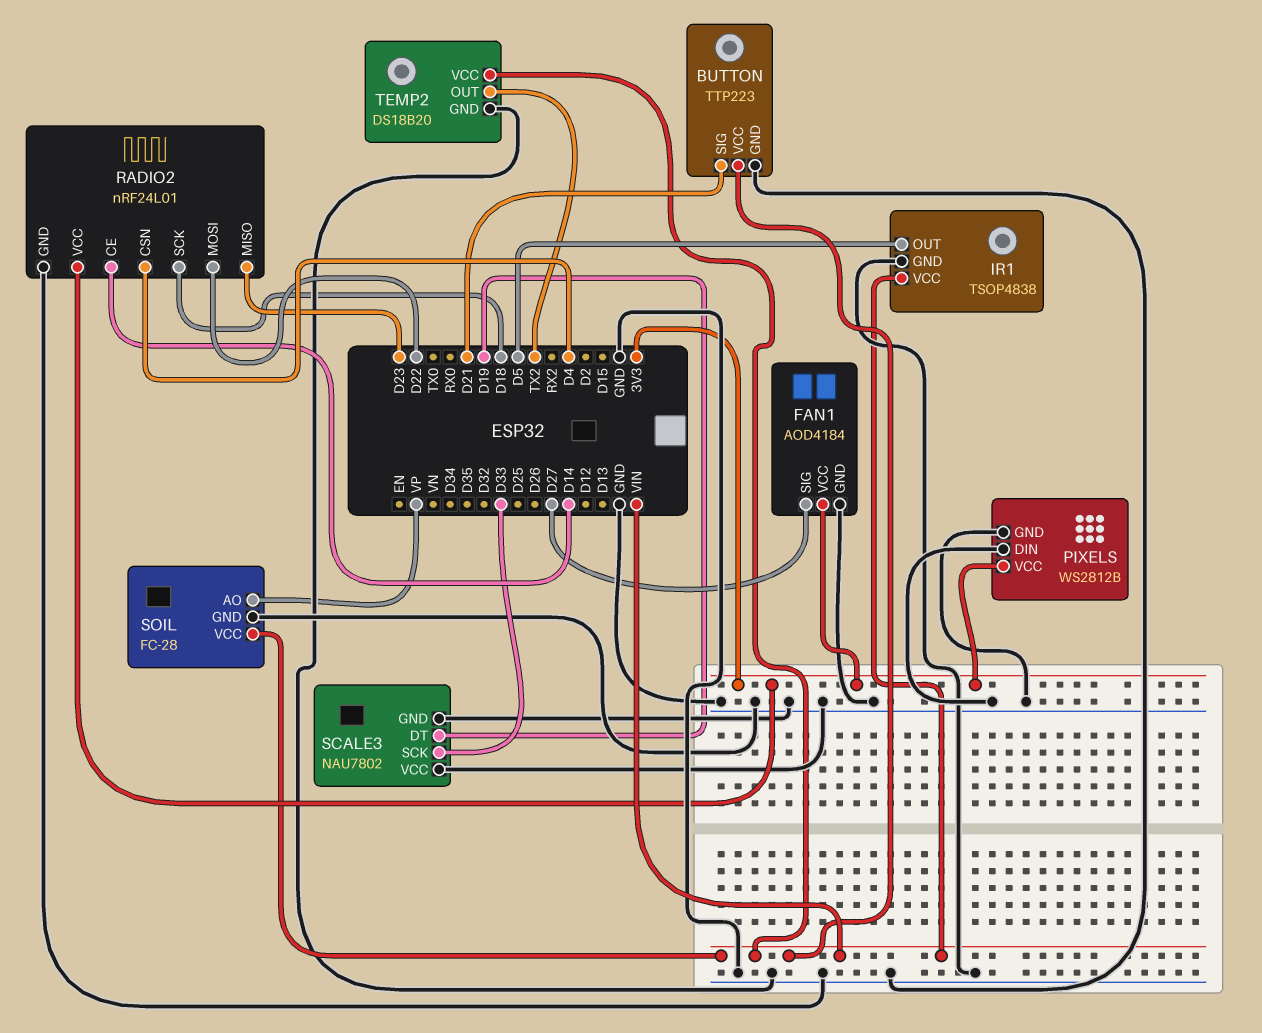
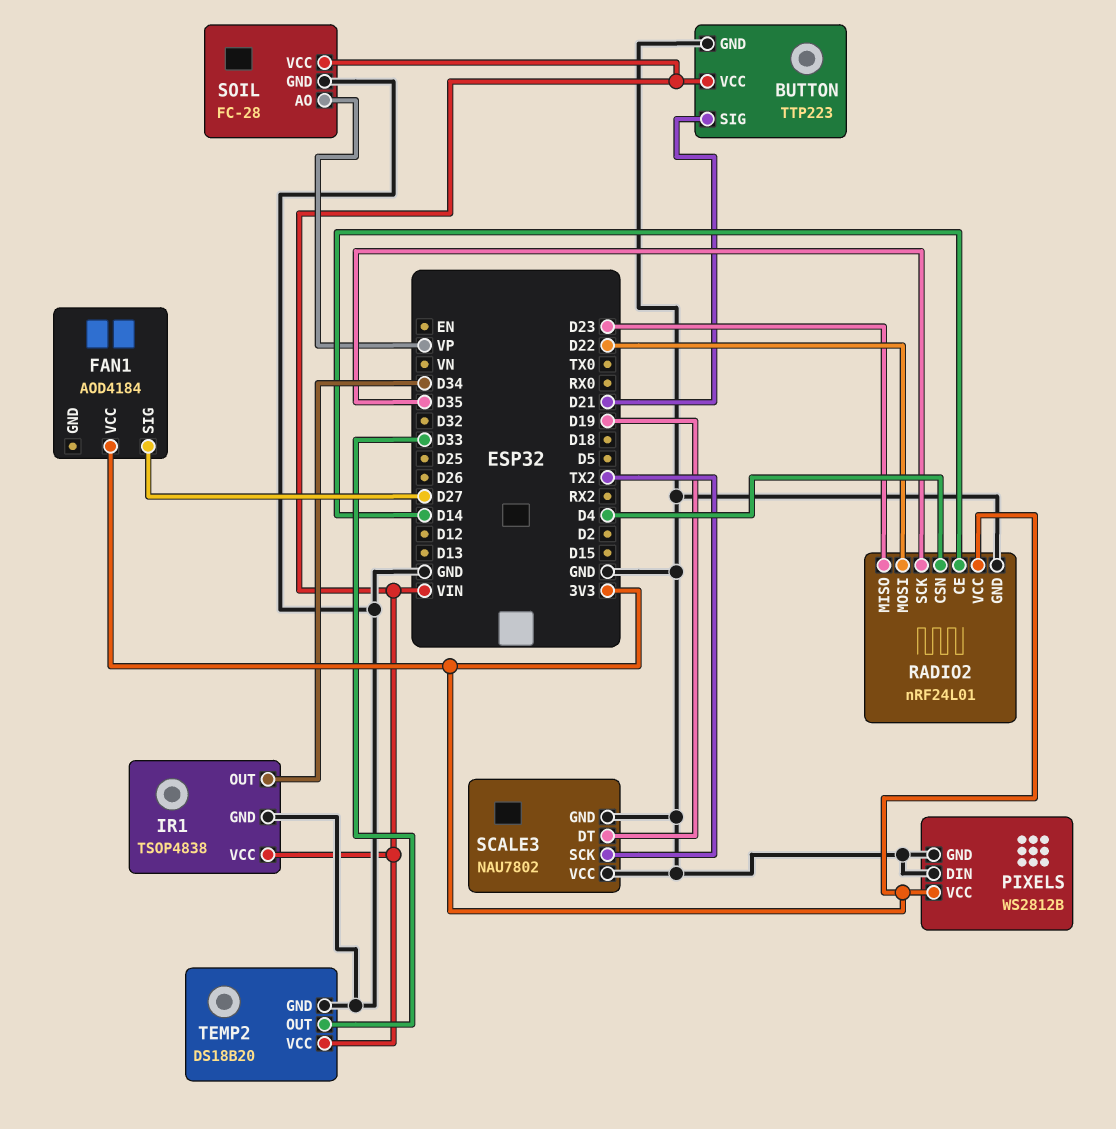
FAN1 pin GND: GND -> none
IR1 pin OUT: D5 -> D34
RADIO2 pin SCK: D18 -> D35
SCALE3 pin SCK: D33 -> TX2
TEMP2 pin OUT: TX2 -> D33

